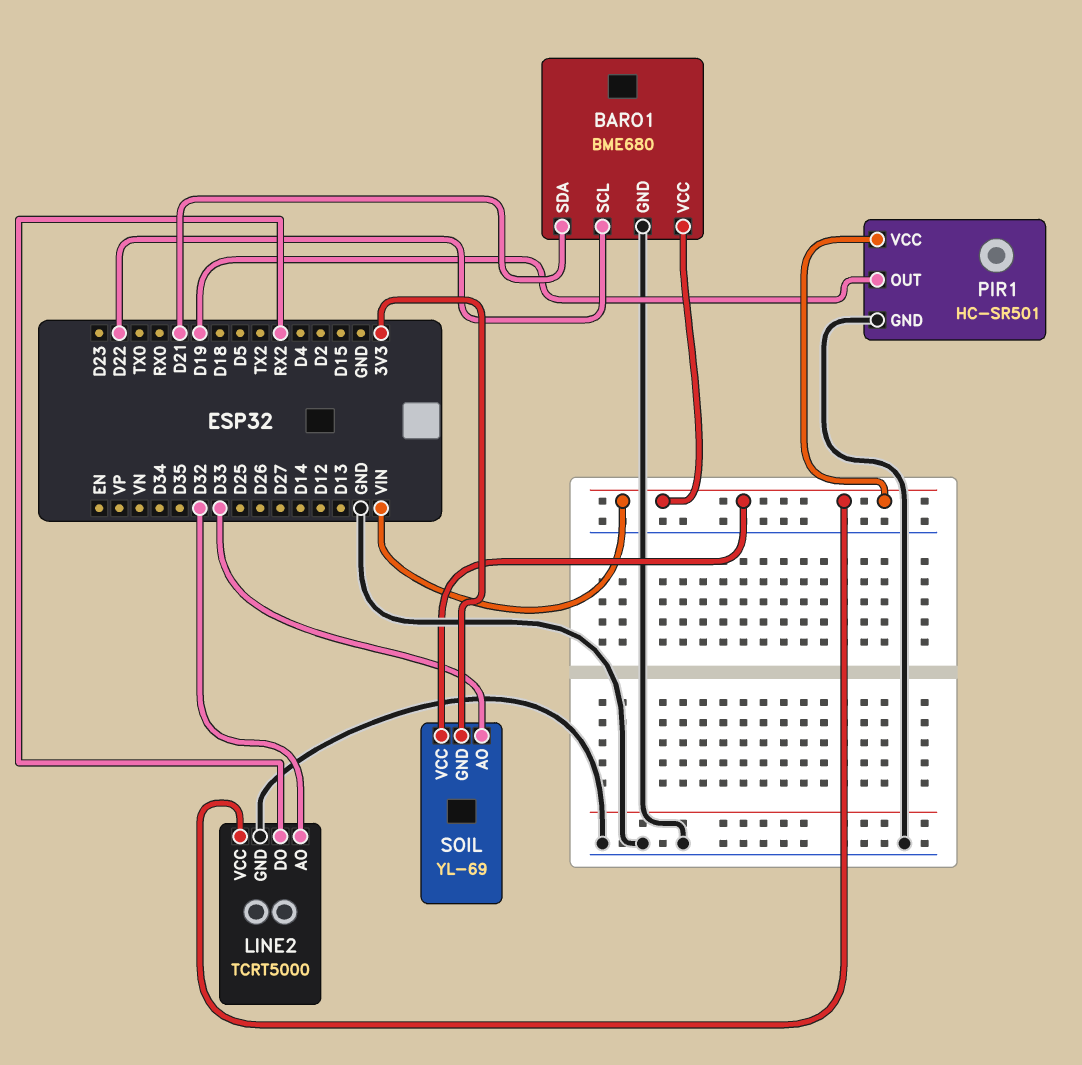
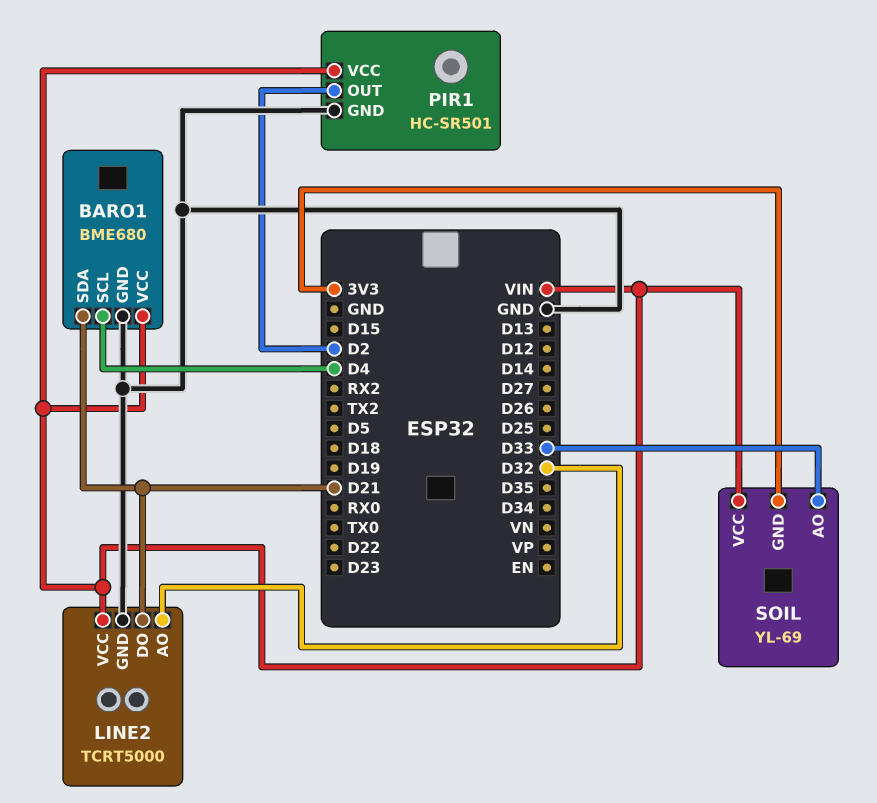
BARO1 pin SCL: D22 -> D4
LINE2 pin DO: RX2 -> D21
PIR1 pin OUT: D19 -> D2

